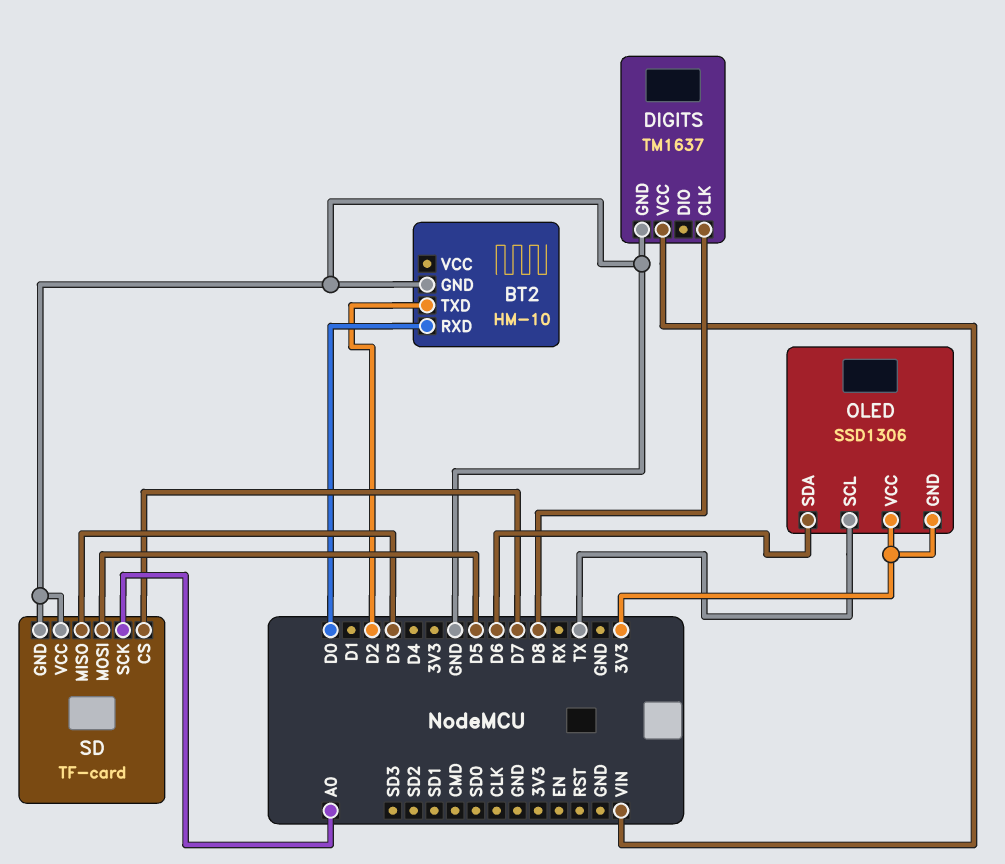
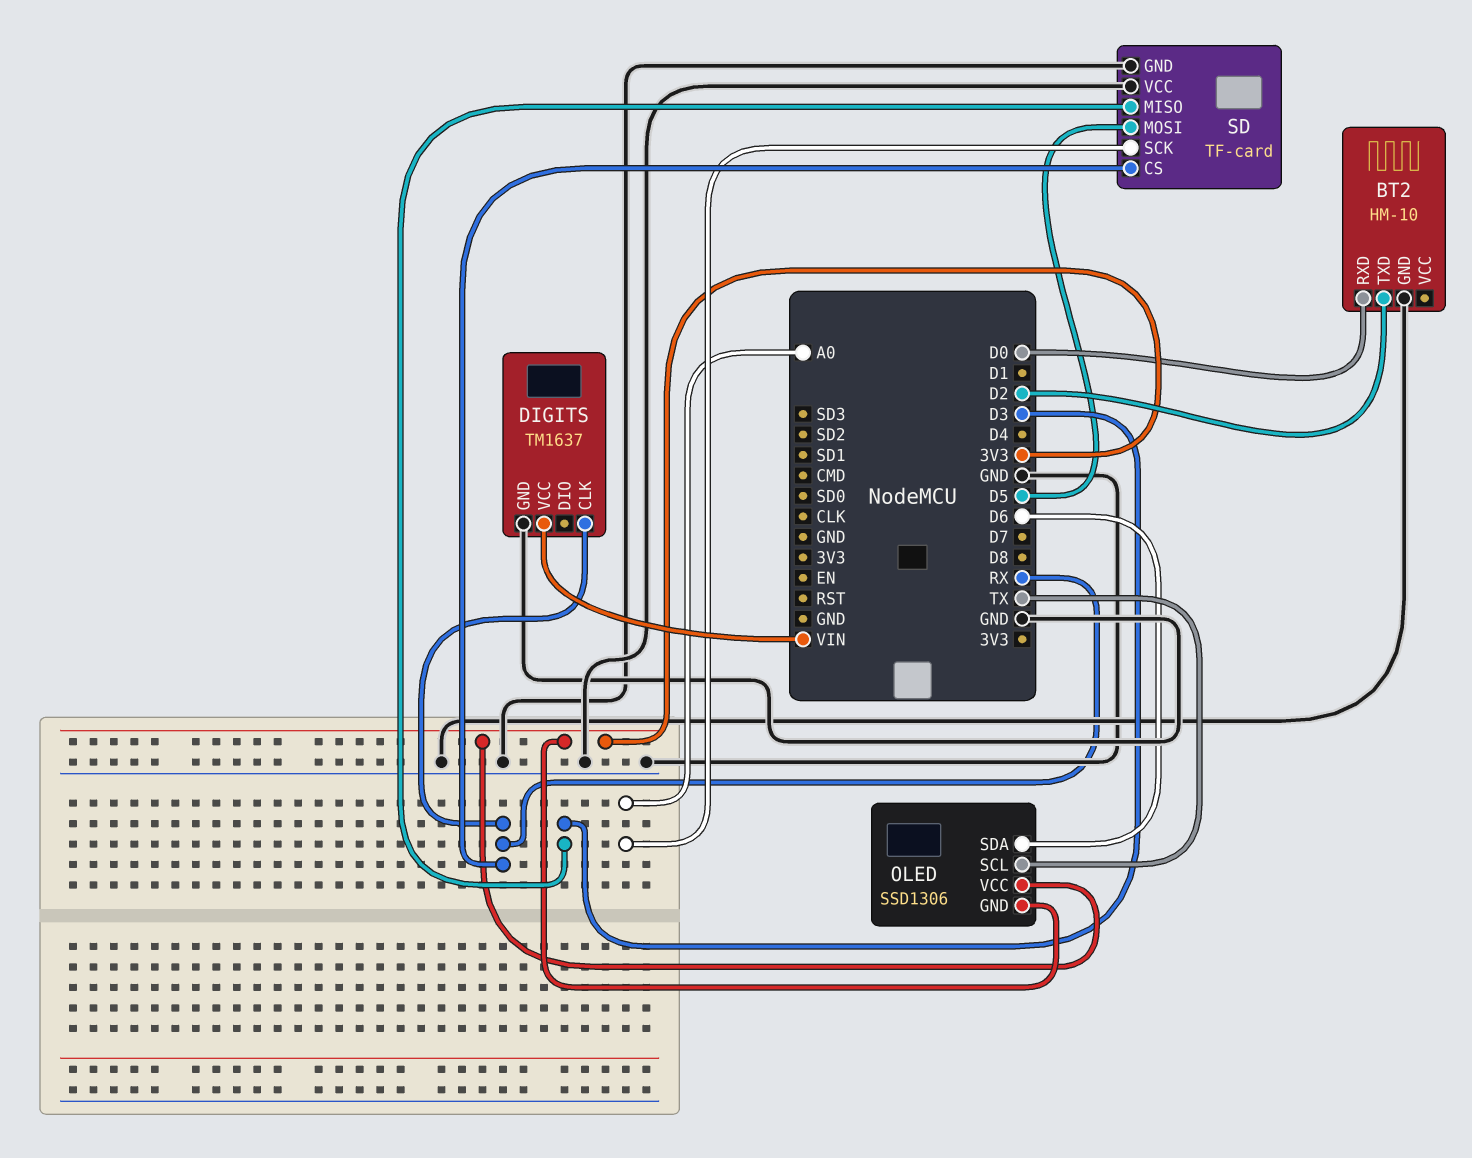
DIGITS pin CLK: D8 -> RX
SD pin CS: D7 -> RX

